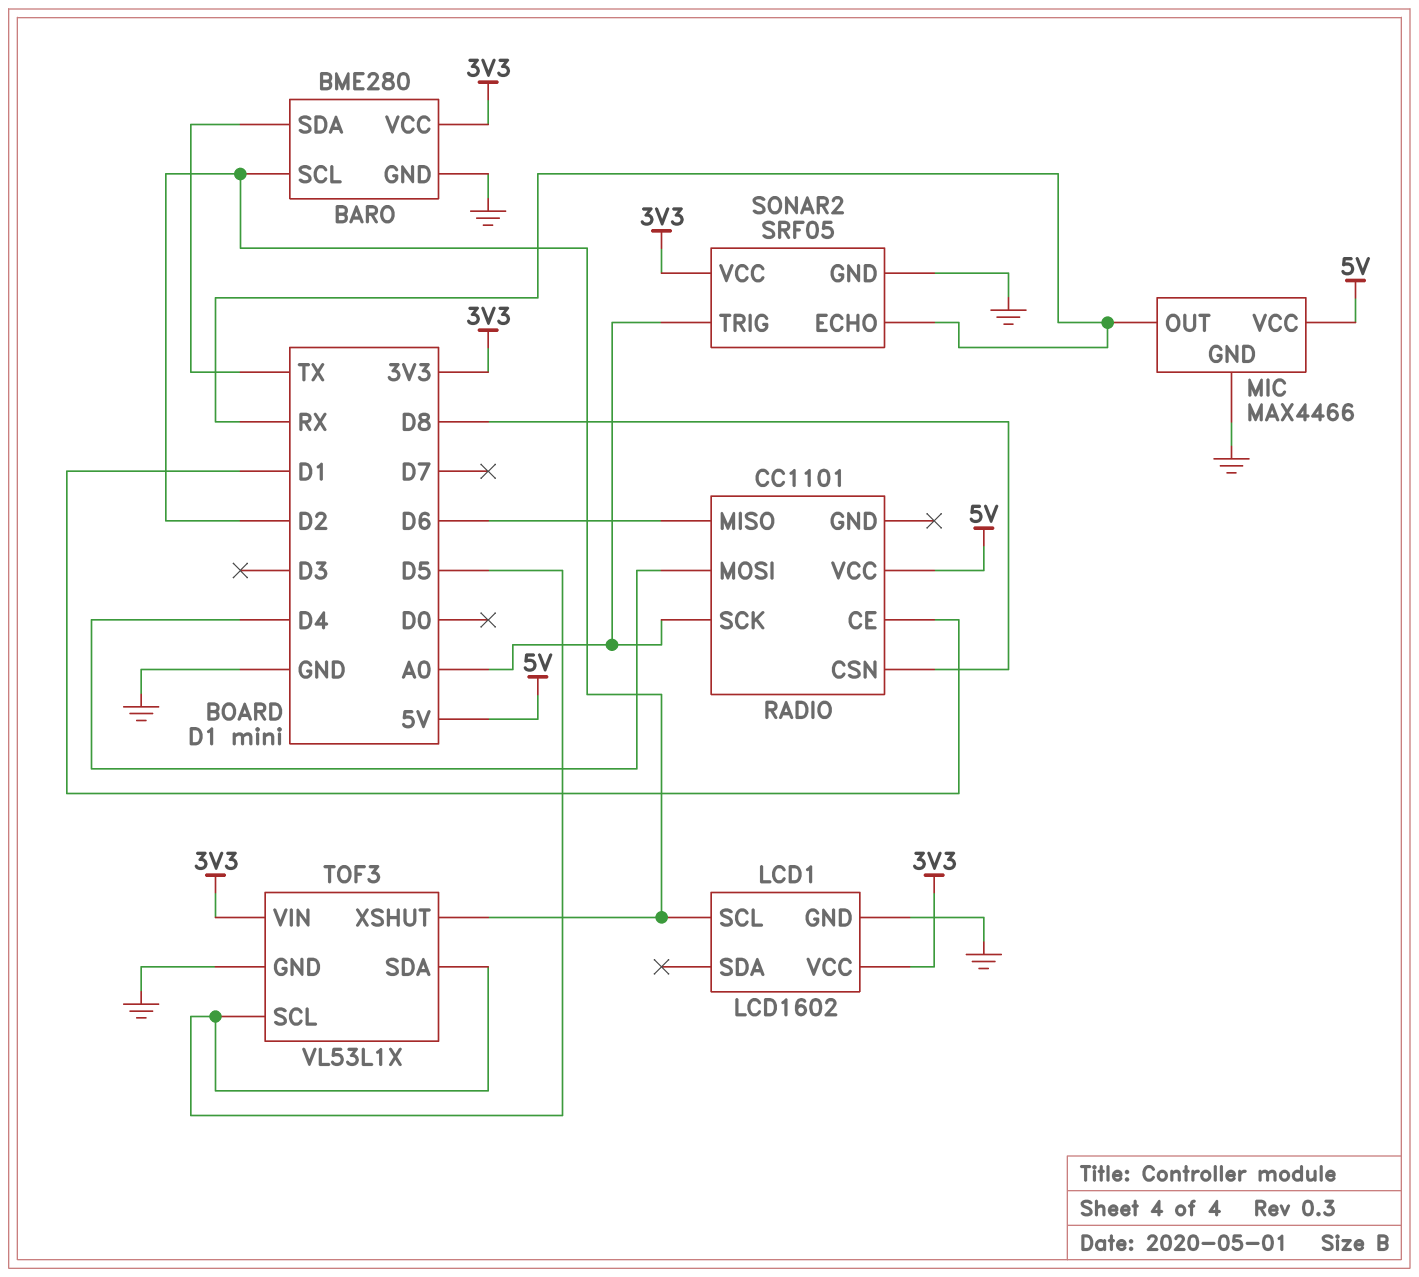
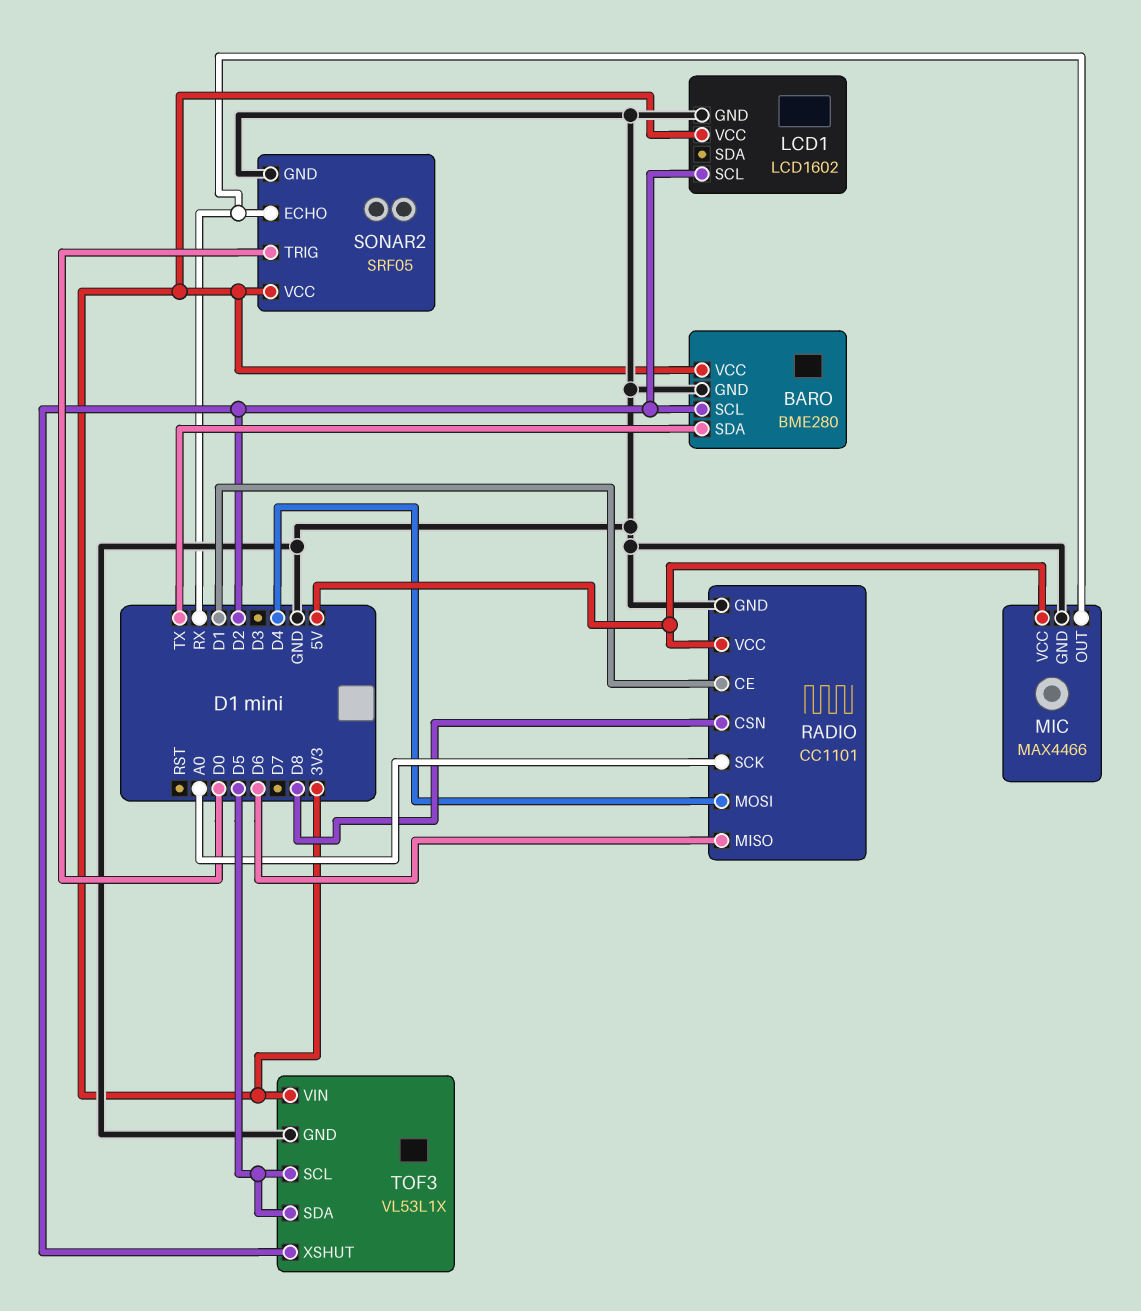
RADIO pin GND: none -> GND
SONAR2 pin TRIG: A0 -> D0

